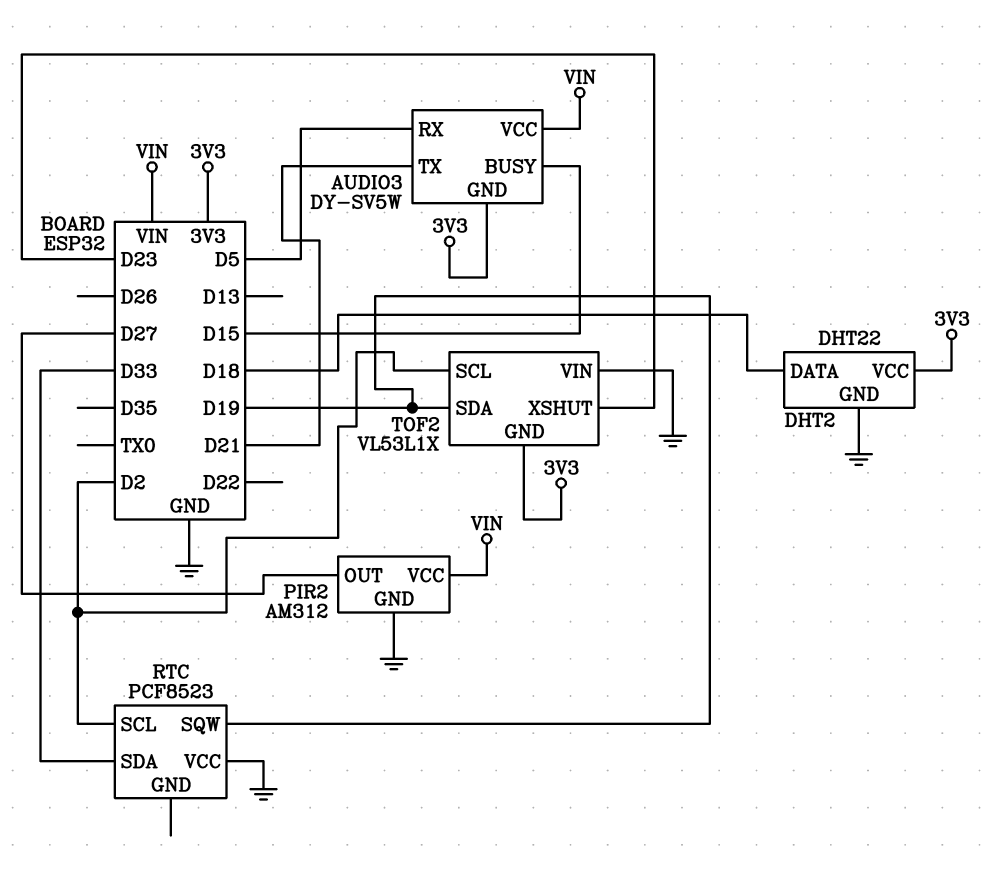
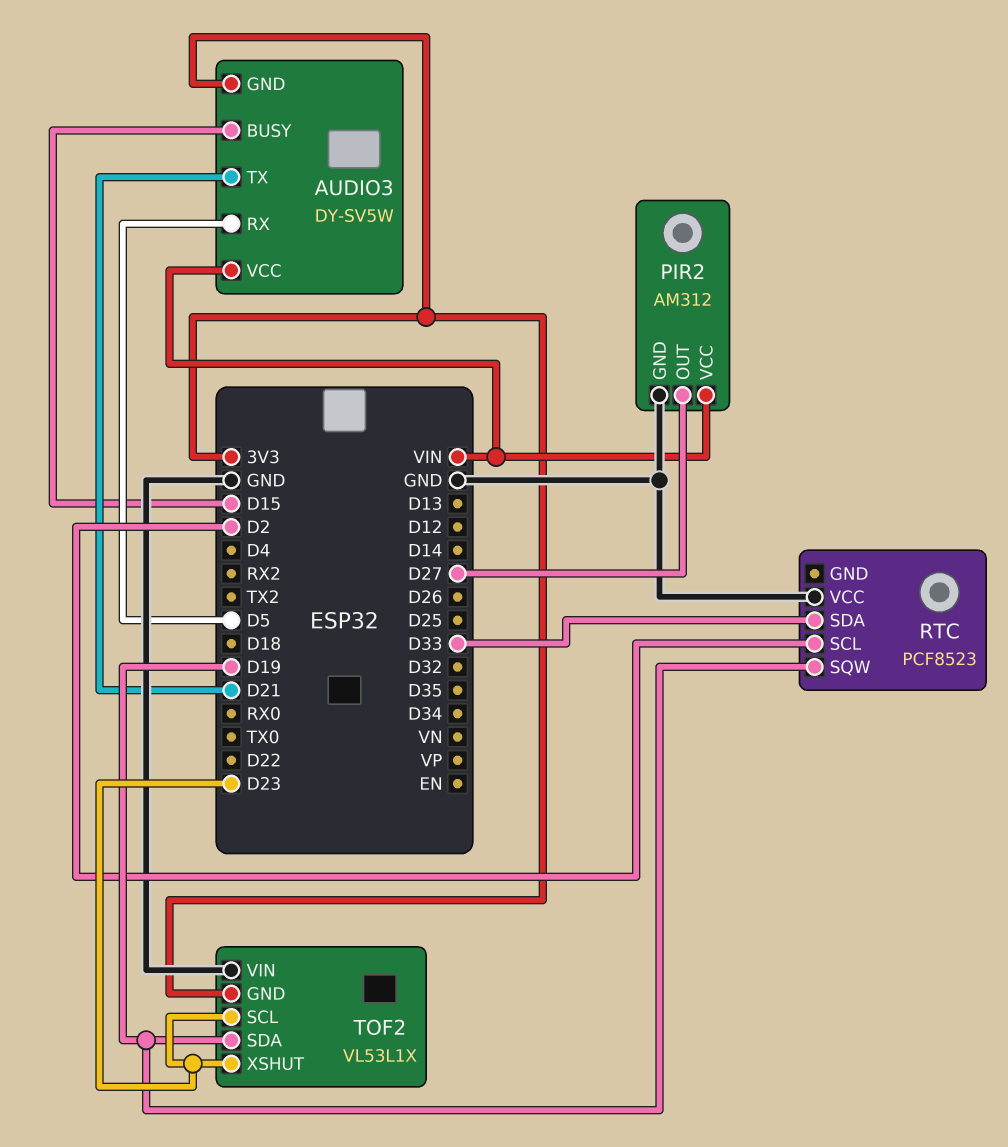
DHT2: DHT22 -> none
DHT2 pin DATA: D18 -> none
DHT2 pin GND: GND -> none
DHT2 pin VCC: 3V3 -> none
TOF2 pin SCL: D2 -> D23

